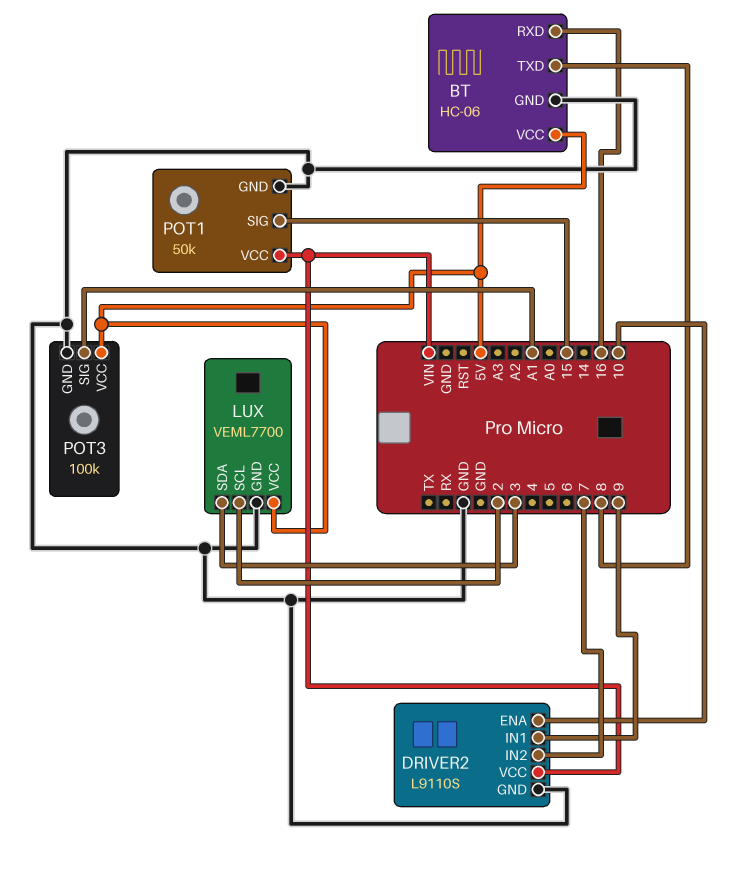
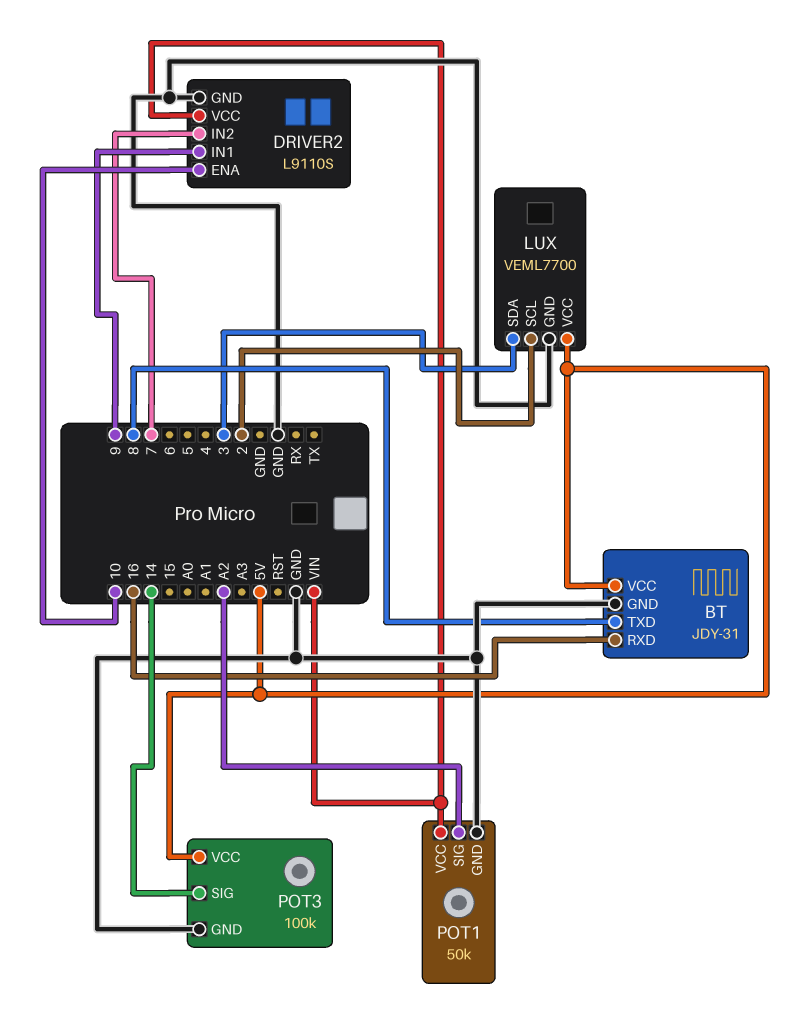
BT: HC-06 -> JDY-31
POT1 pin SIG: 15 -> A2
POT3 pin SIG: A1 -> 14

